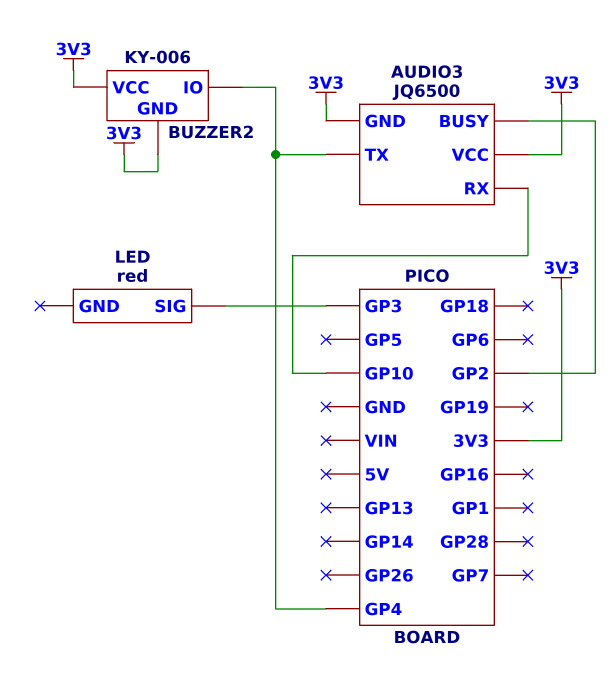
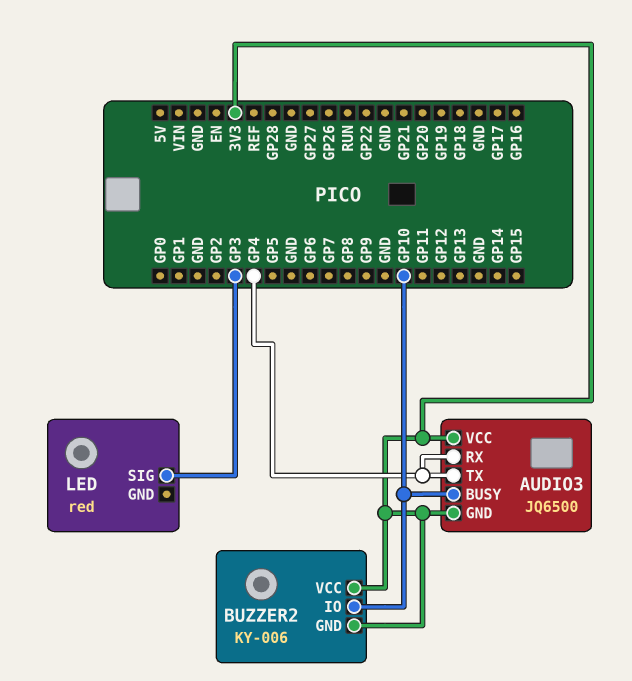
AUDIO3 pin BUSY: GP2 -> GP10
AUDIO3 pin RX: GP10 -> GP4
BUZZER2 pin IO: GP4 -> GP10

